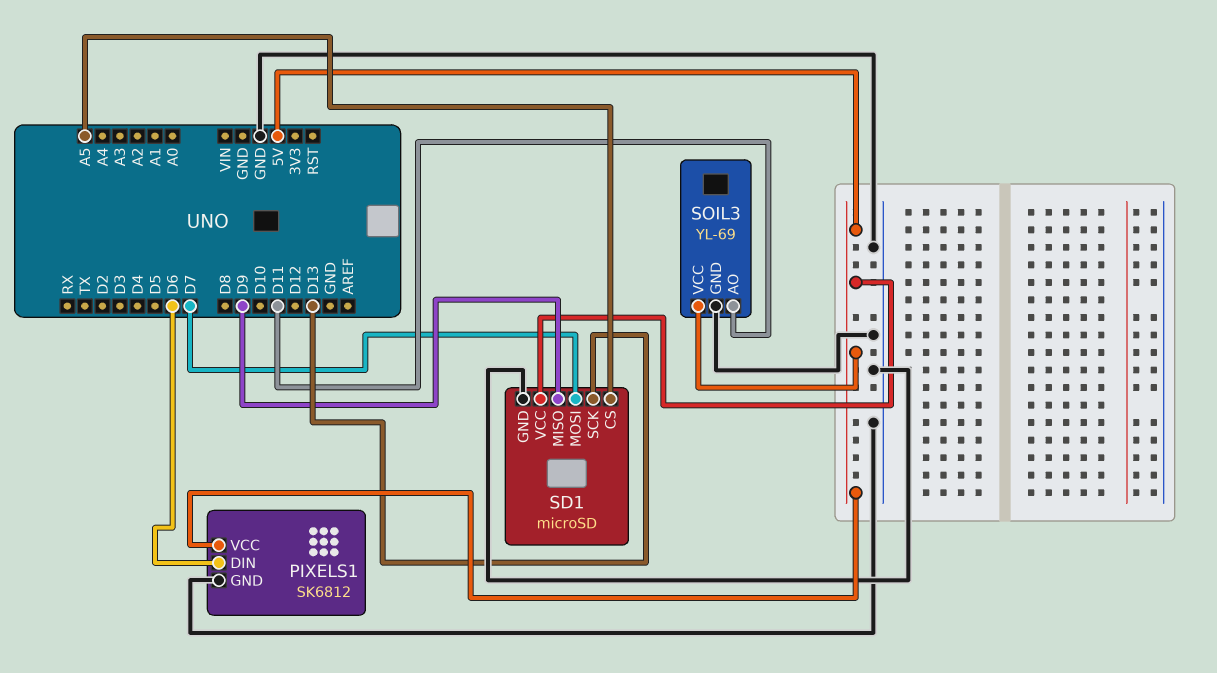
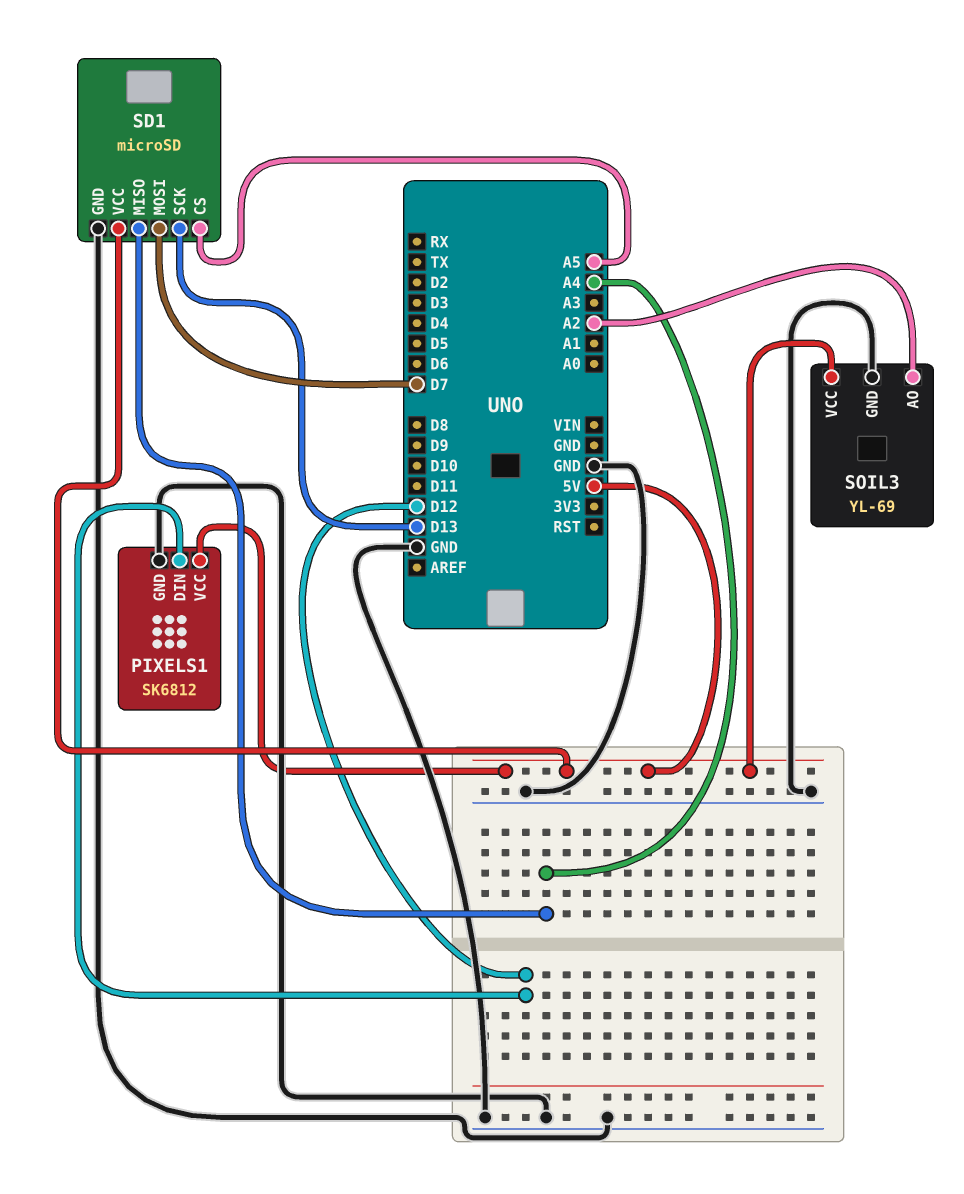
PIXELS1 pin DIN: D6 -> D12
SD1 pin MISO: D9 -> A4
SOIL3 pin AO: D11 -> A2

